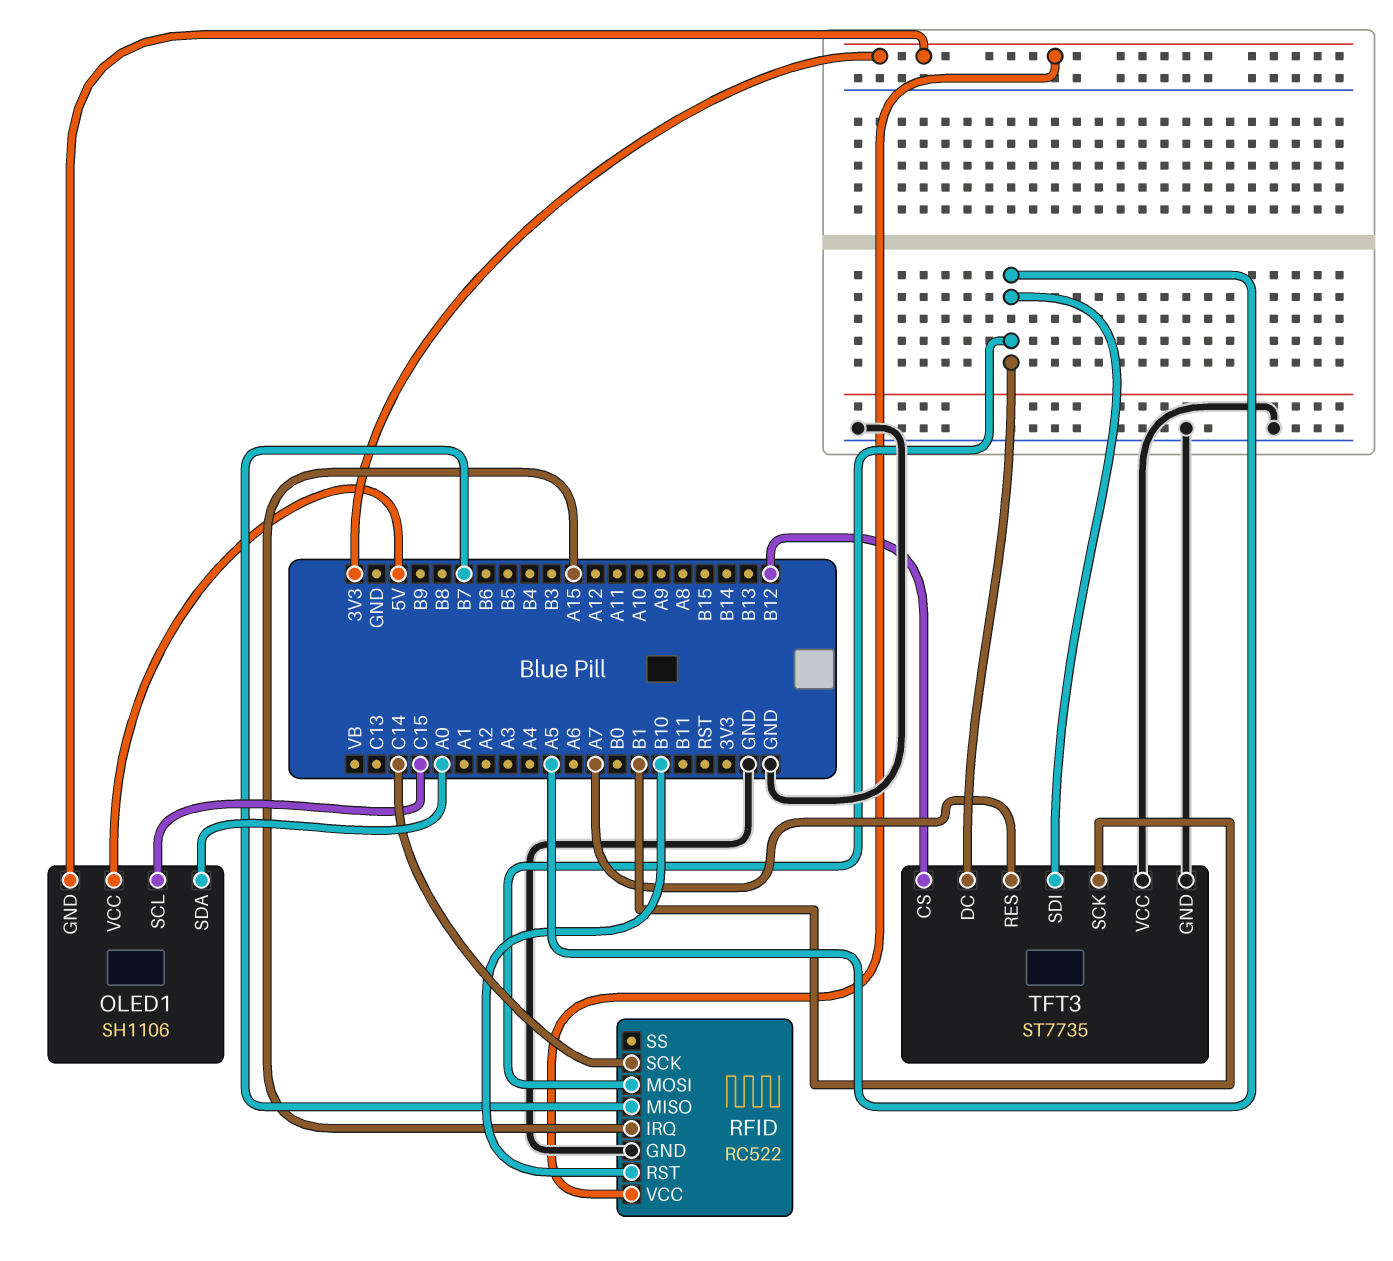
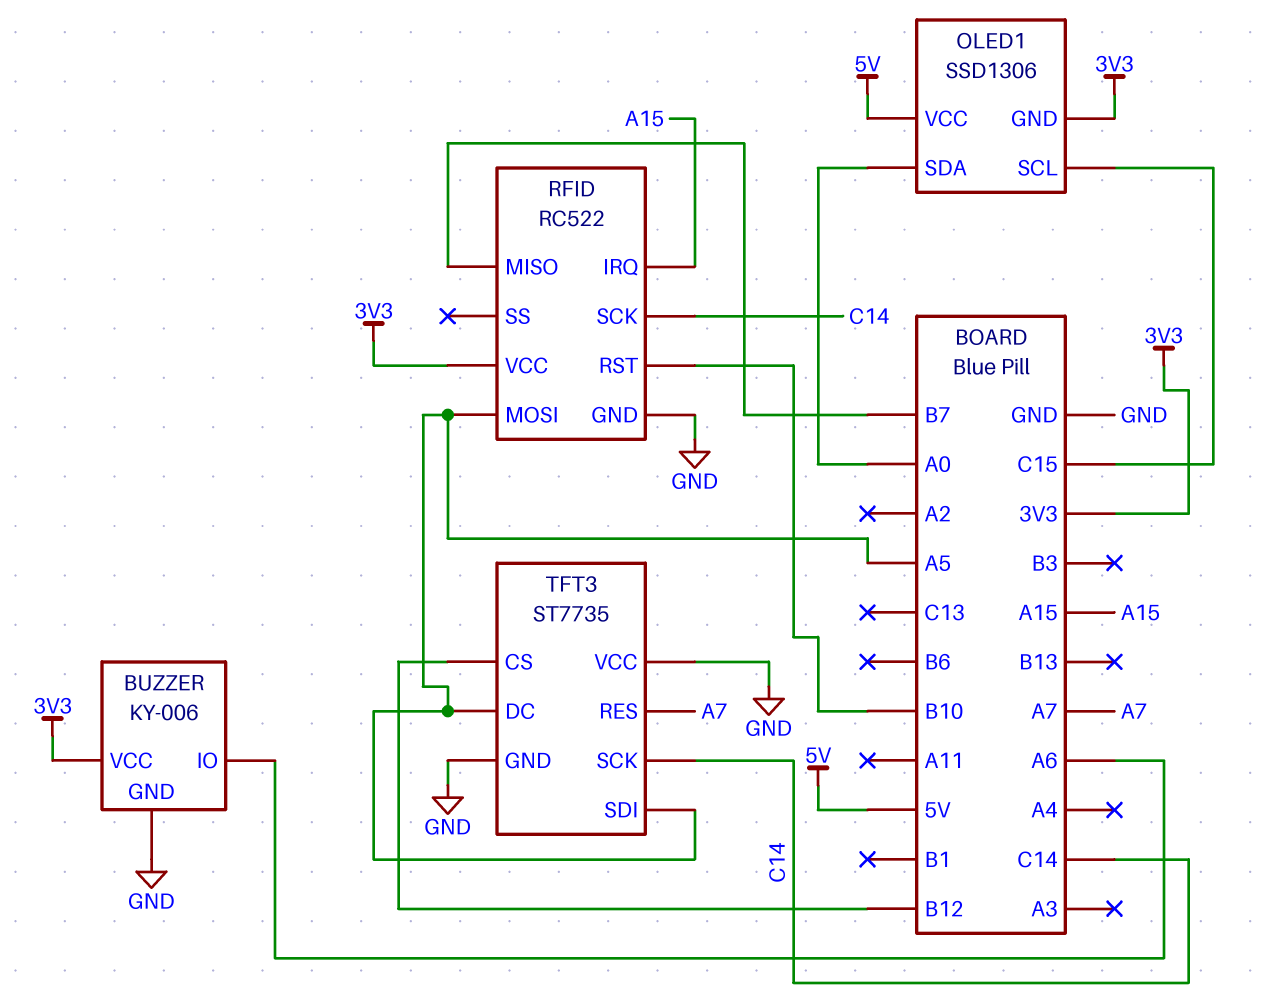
BUZZER: none -> KY-006
BUZZER pin GND: none -> GND
BUZZER pin IO: none -> A6
BUZZER pin VCC: none -> 3V3
OLED1: SH1106 -> SSD1306
TFT3 pin SCK: B1 -> C14

